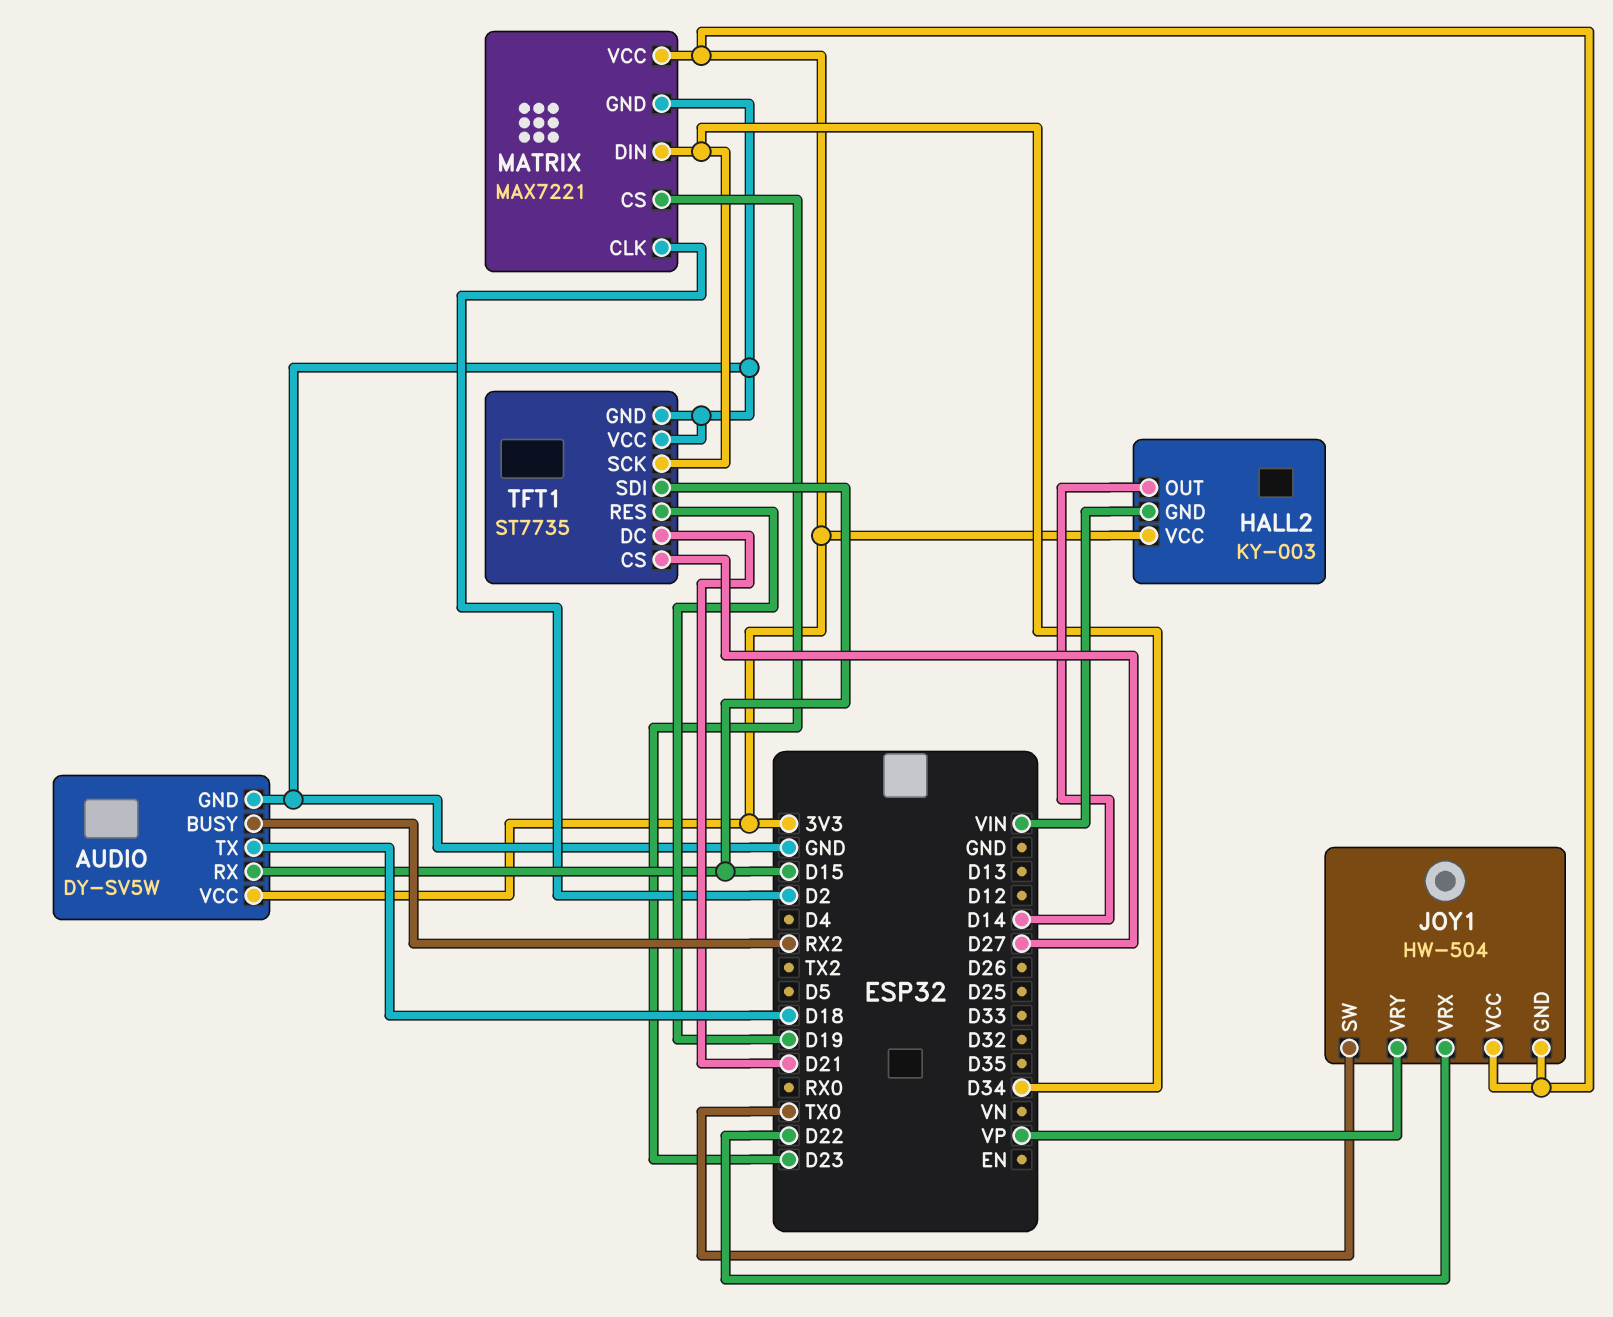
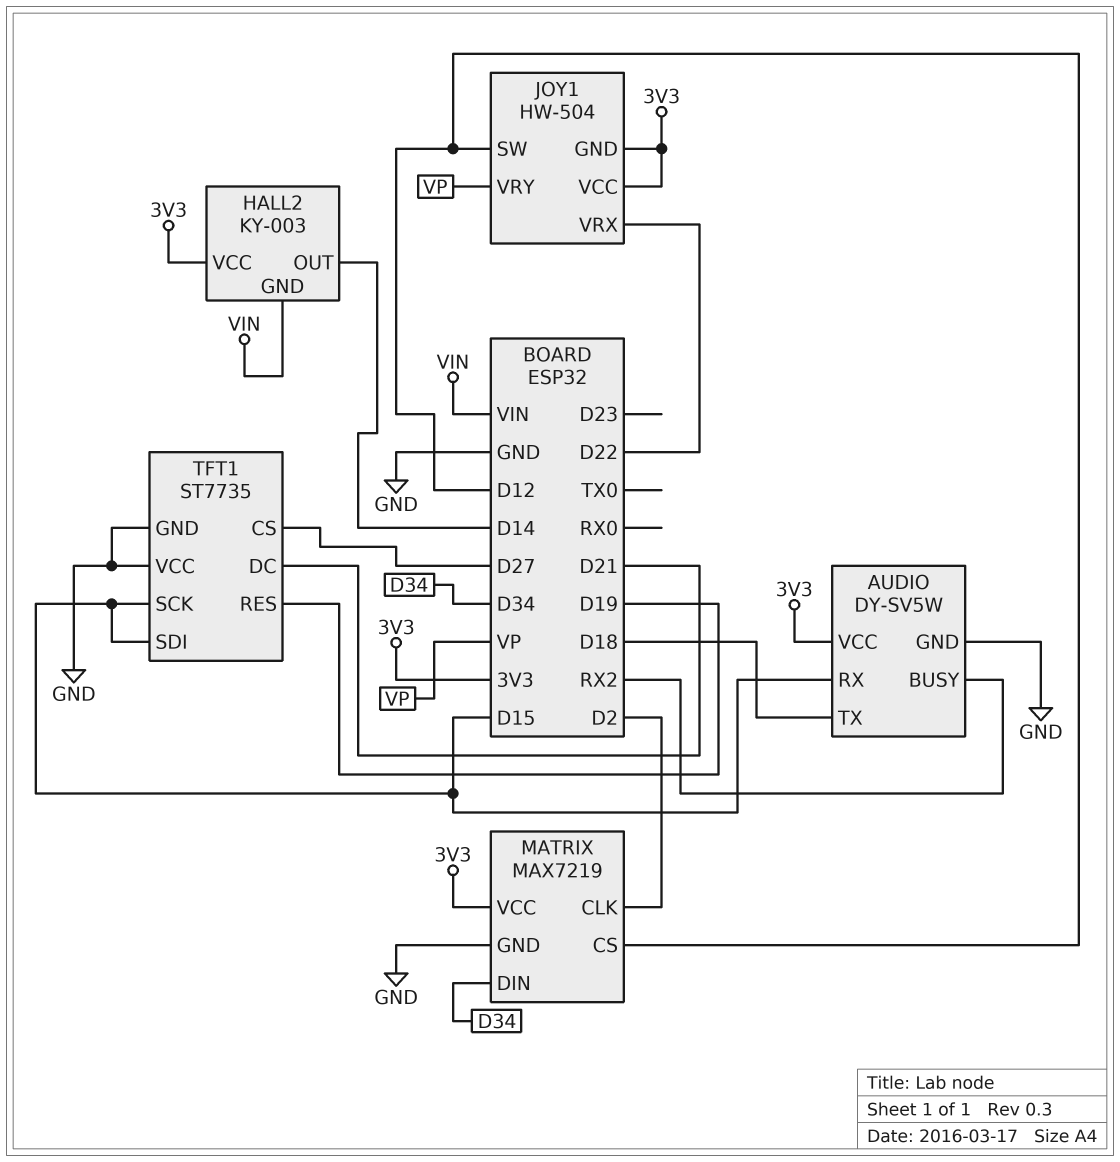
JOY1 pin SW: TX0 -> D12
MATRIX: MAX7221 -> MAX7219
MATRIX pin CS: D23 -> D12
TFT1 pin SCK: D34 -> D15

